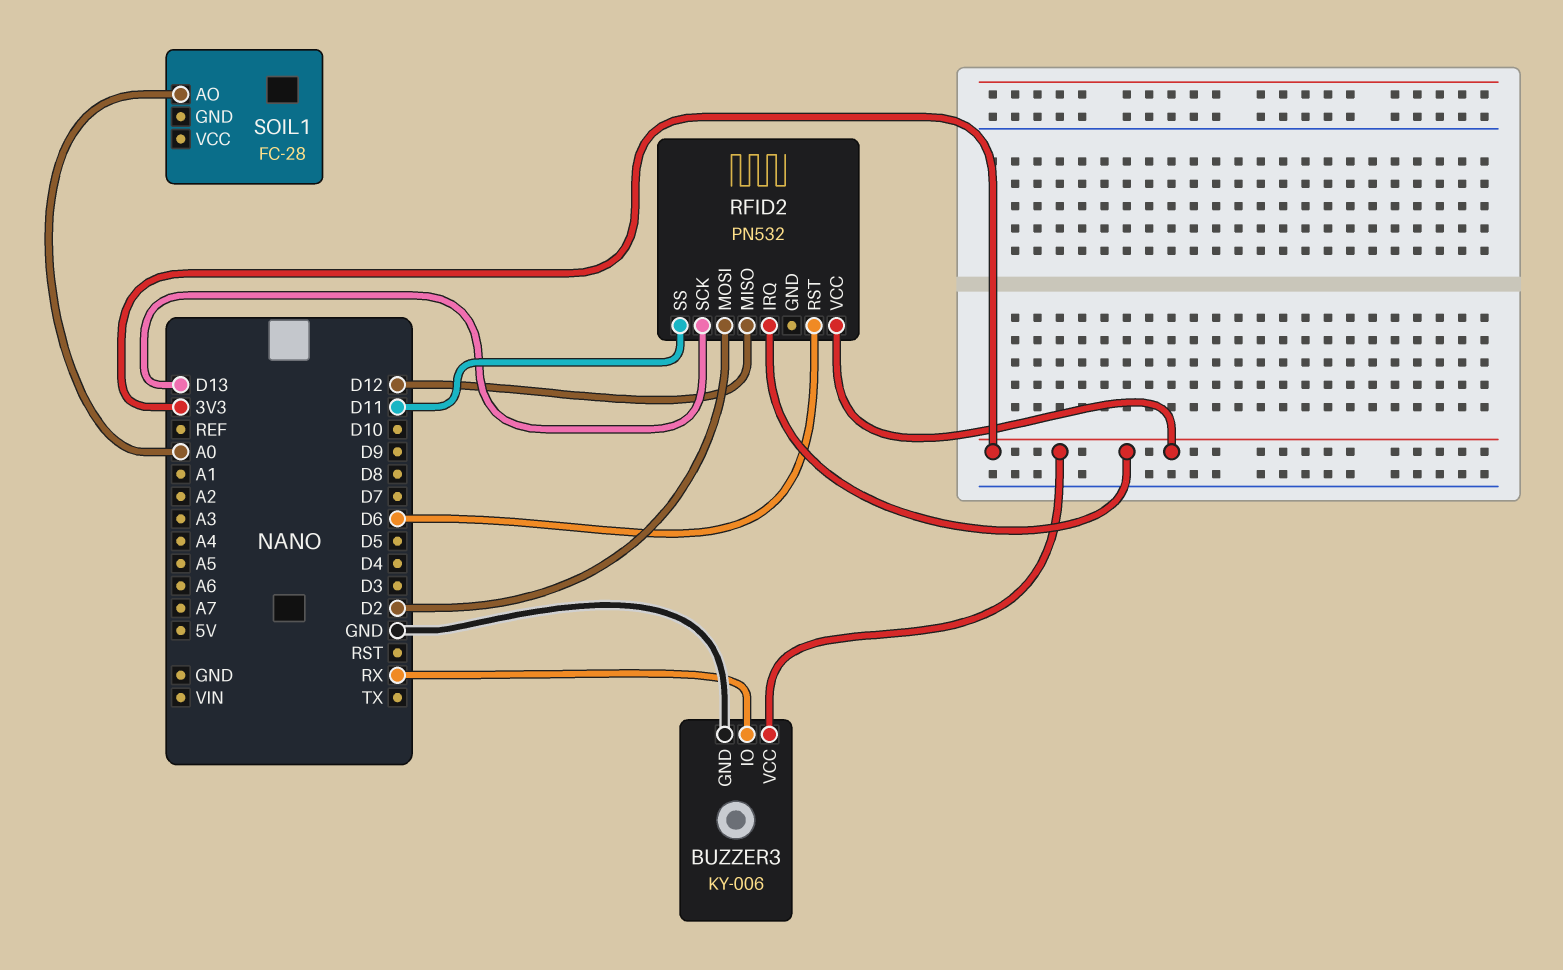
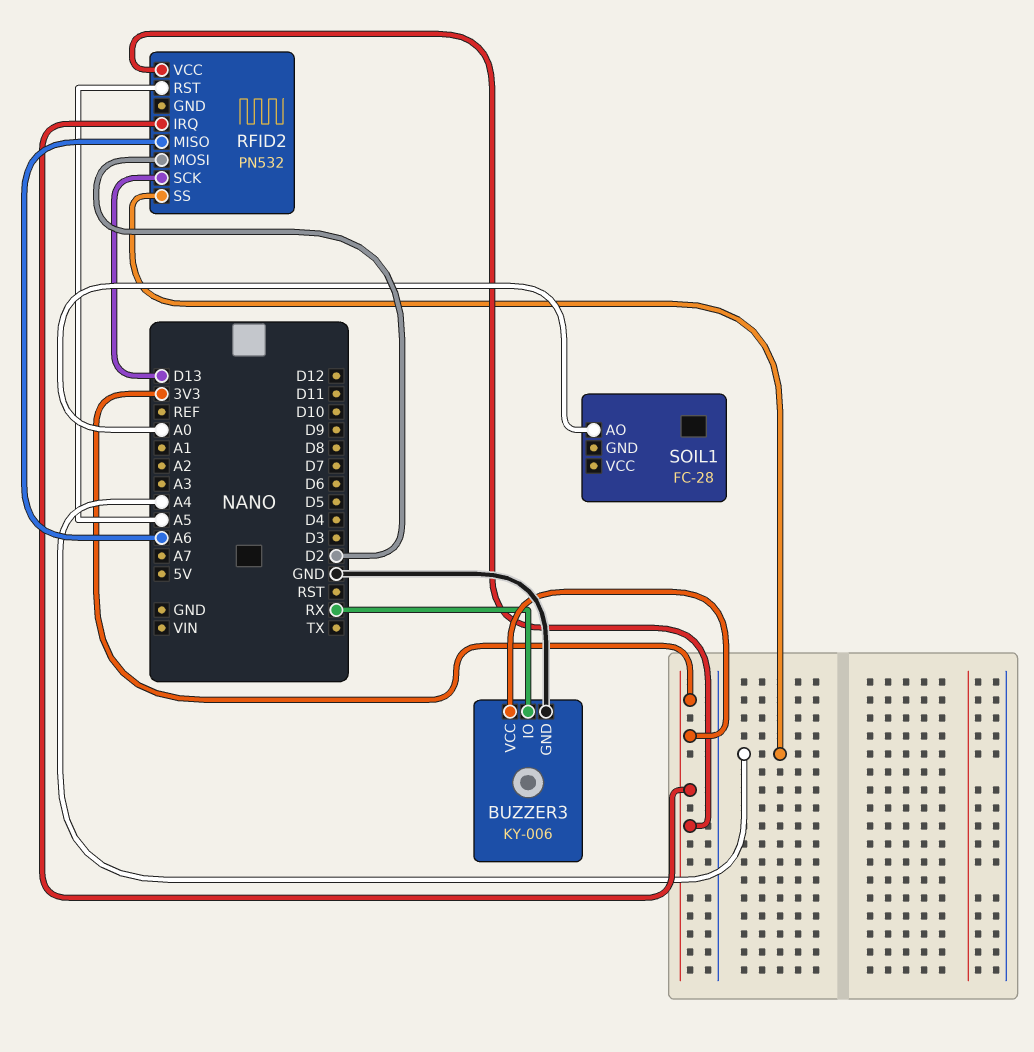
RFID2 pin MISO: D12 -> A6
RFID2 pin RST: D6 -> A5
RFID2 pin SS: D11 -> A4

